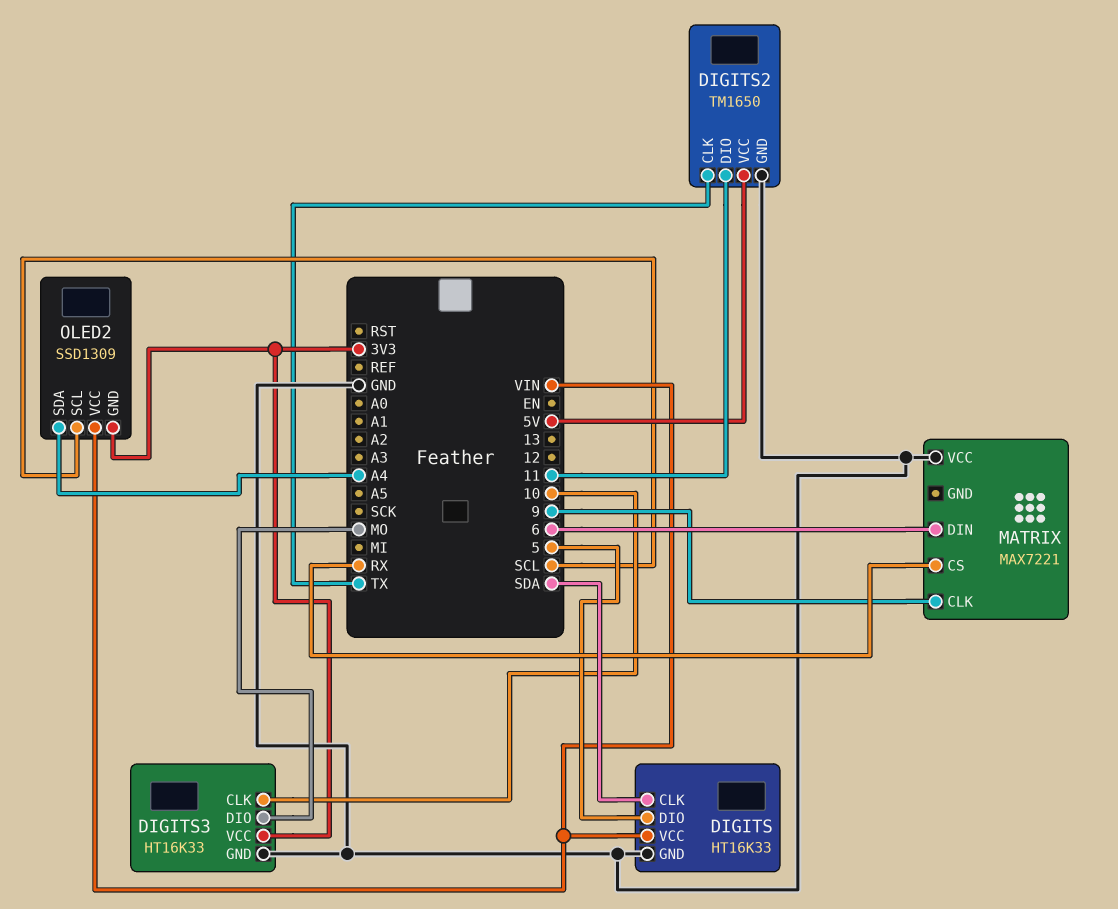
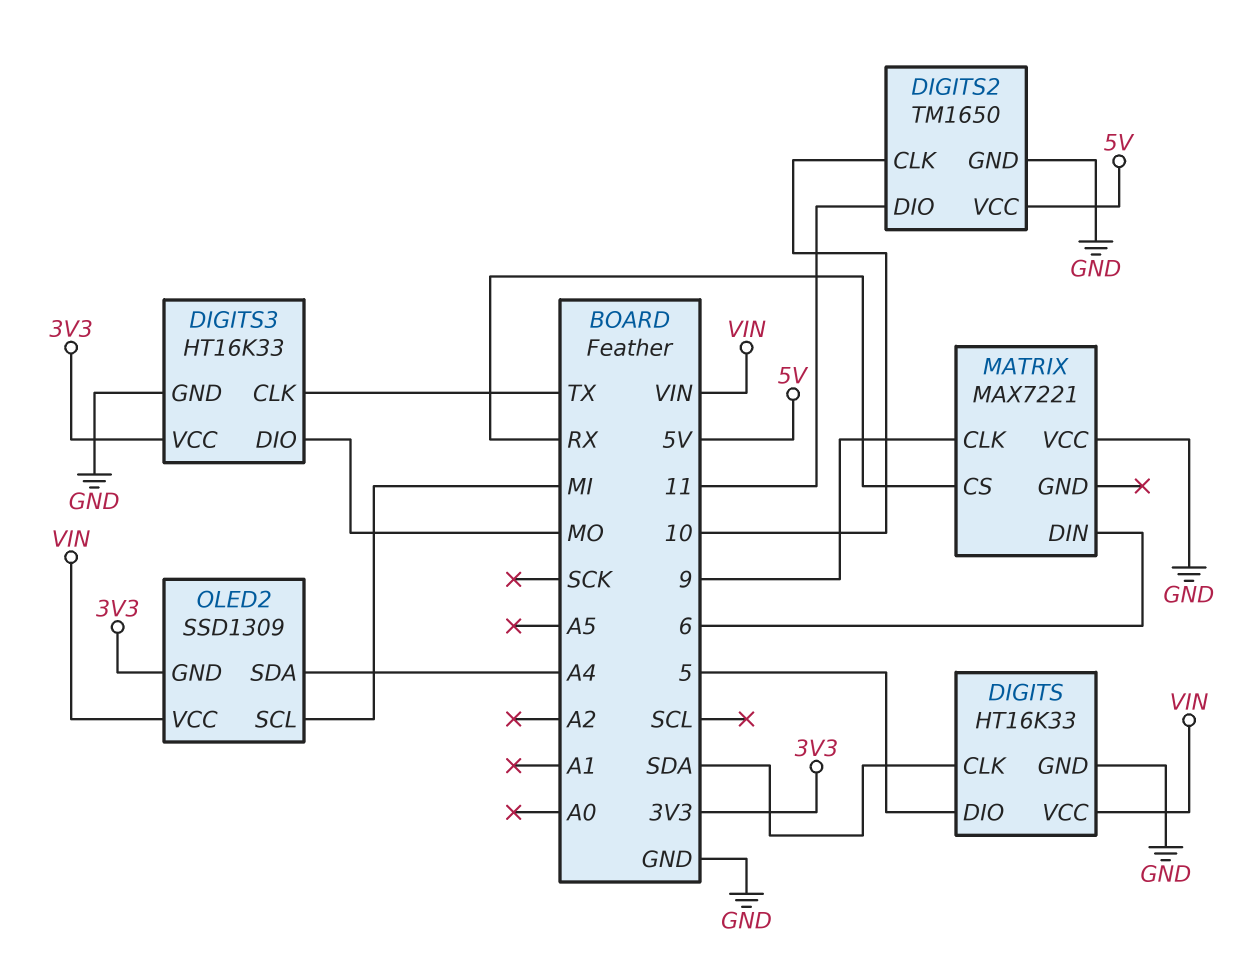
DIGITS2 pin CLK: TX -> 10
DIGITS3 pin CLK: 10 -> TX
OLED2 pin SCL: SCL -> MI

